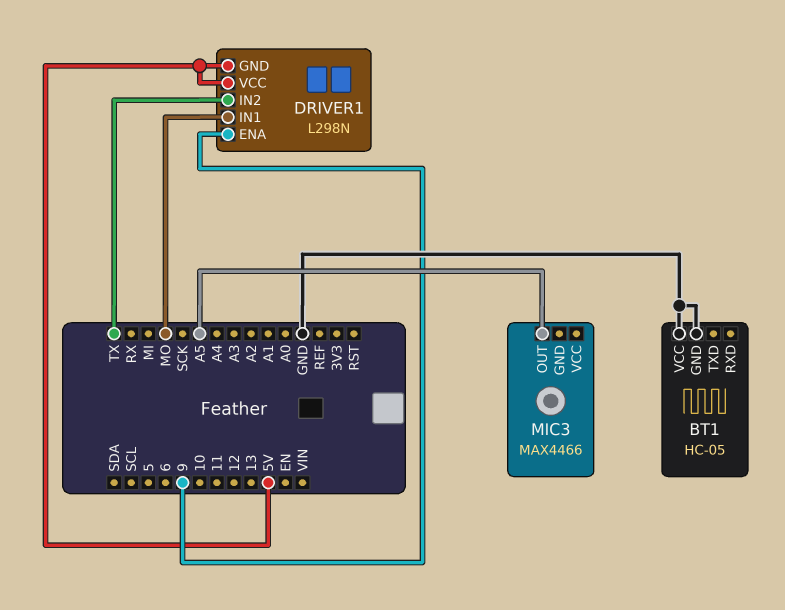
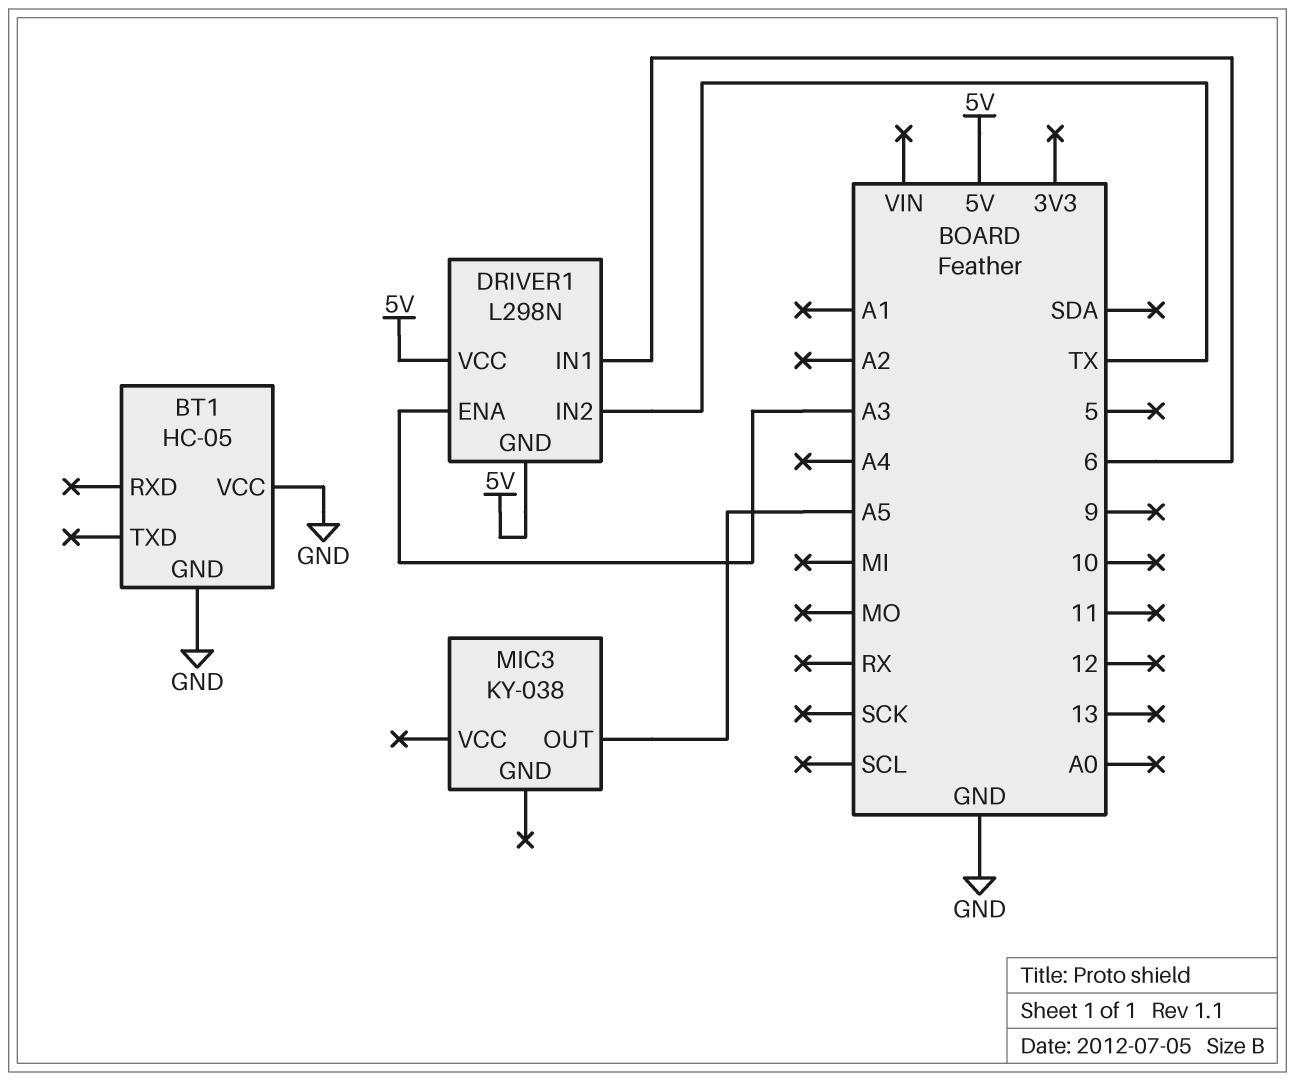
DRIVER1 pin ENA: 9 -> A3
DRIVER1 pin IN1: MO -> 6
MIC3: MAX4466 -> KY-038

